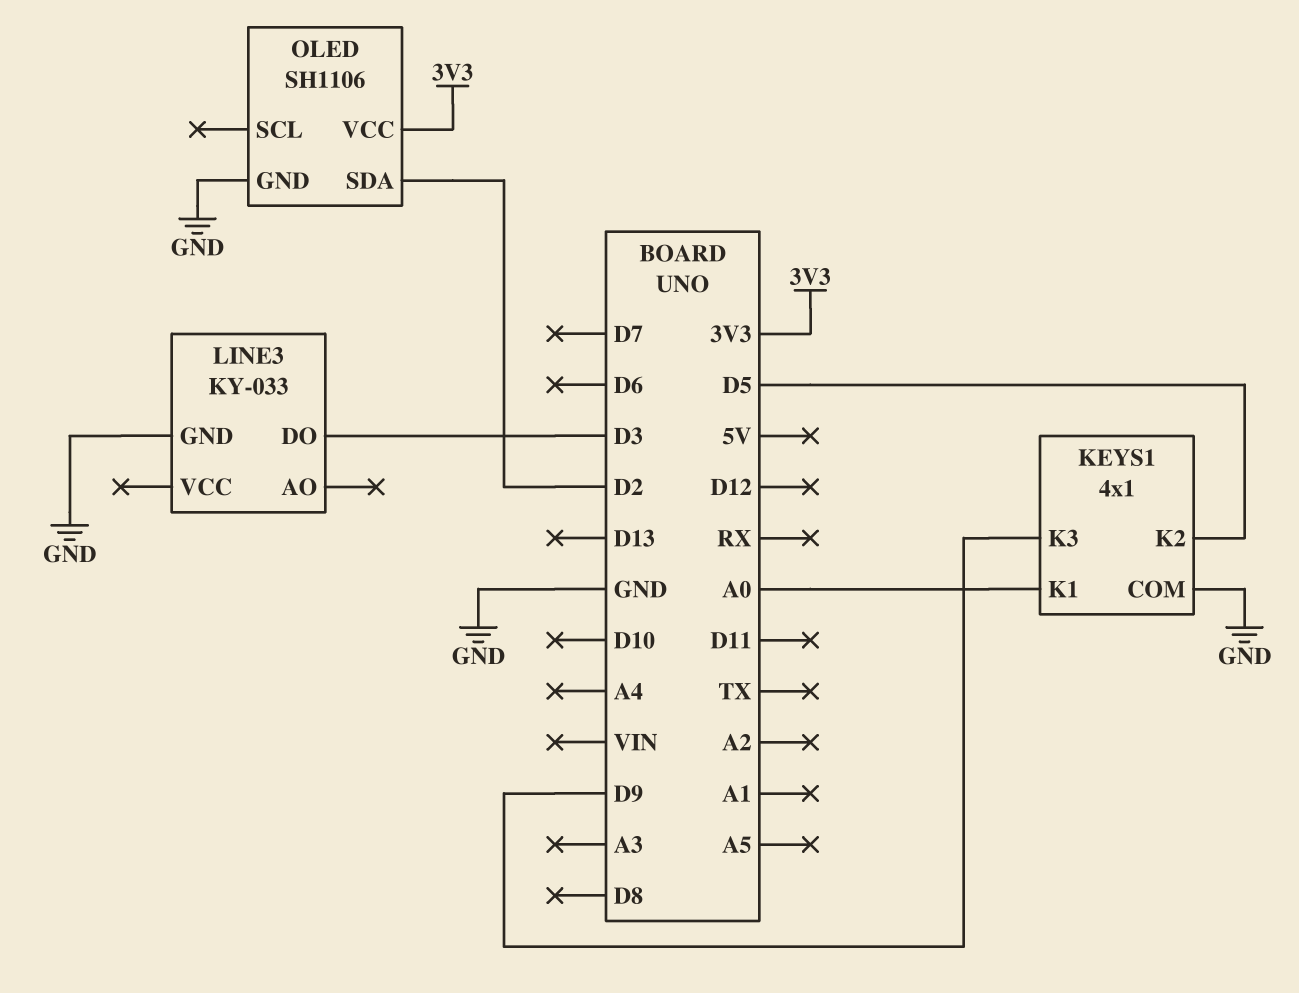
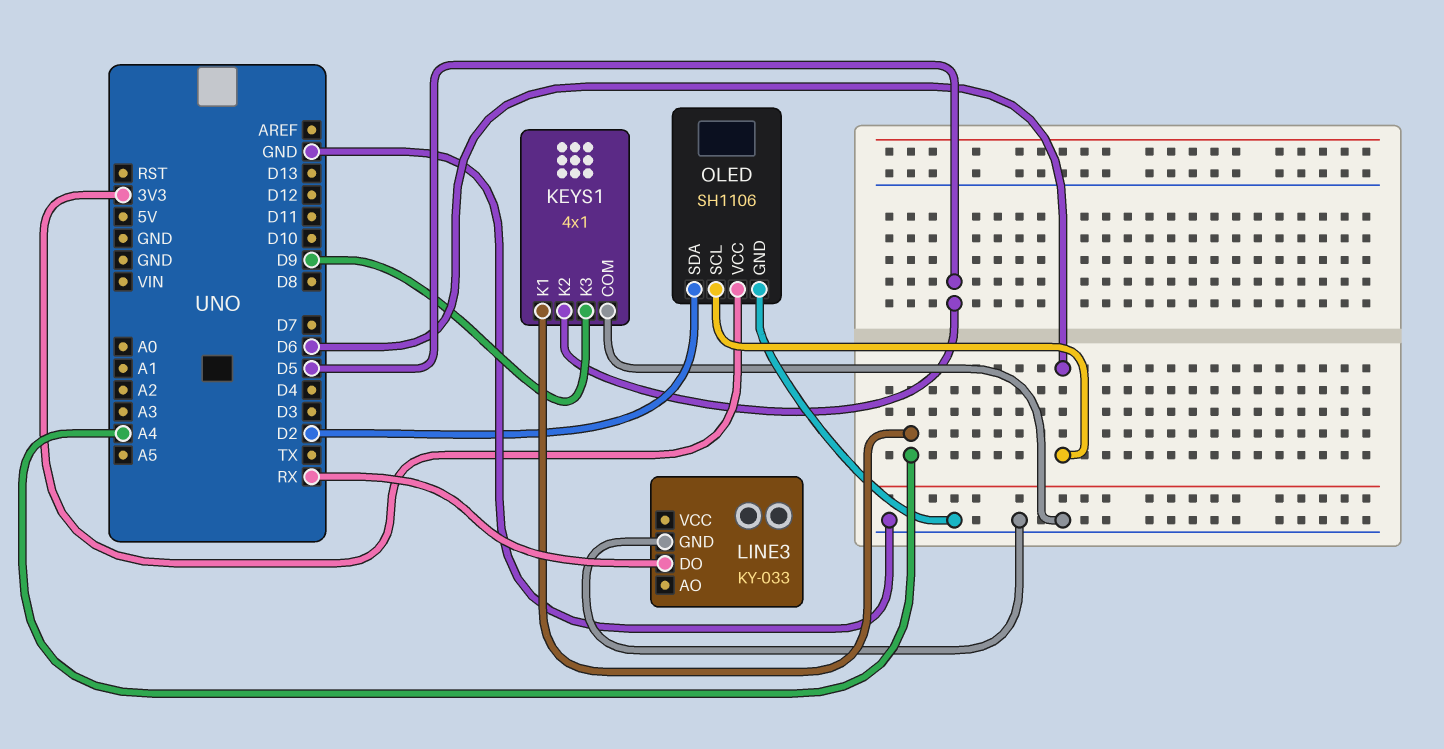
KEYS1 pin K1: A0 -> A4
LINE3 pin DO: D3 -> RX
OLED pin SCL: none -> D6

